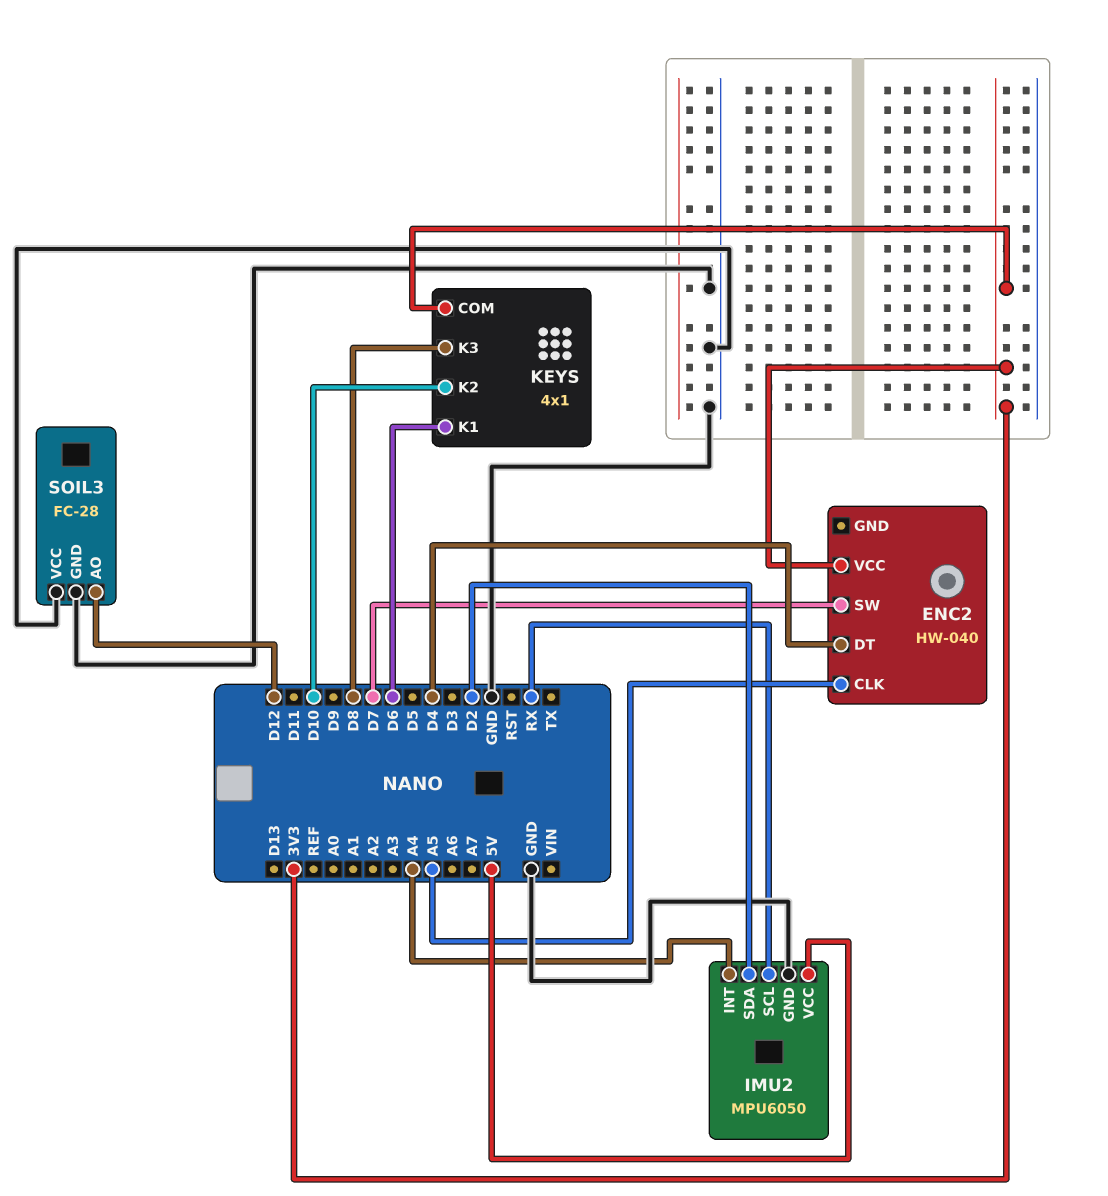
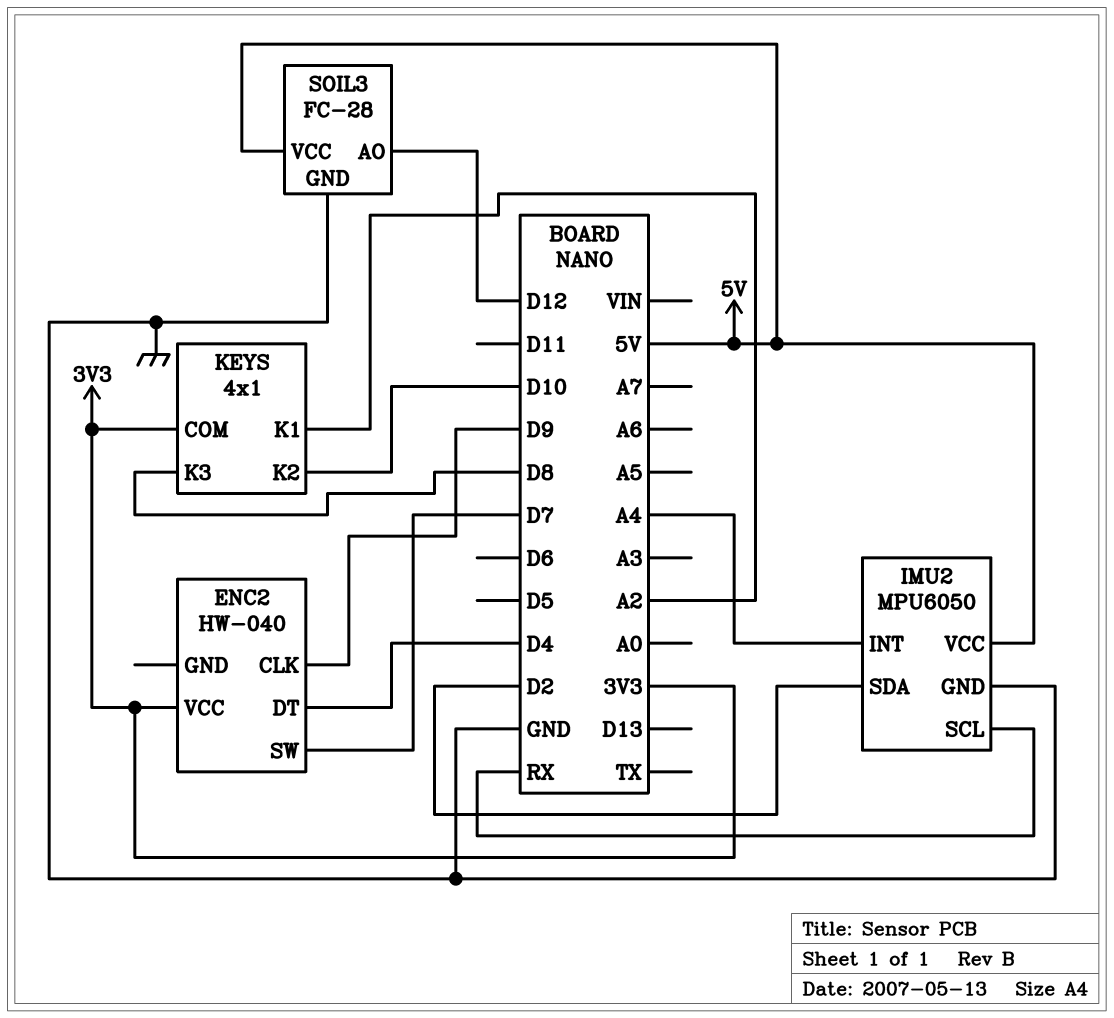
ENC2 pin CLK: A5 -> D9
KEYS pin K1: D6 -> A2
SOIL3 pin VCC: GND -> 5V

